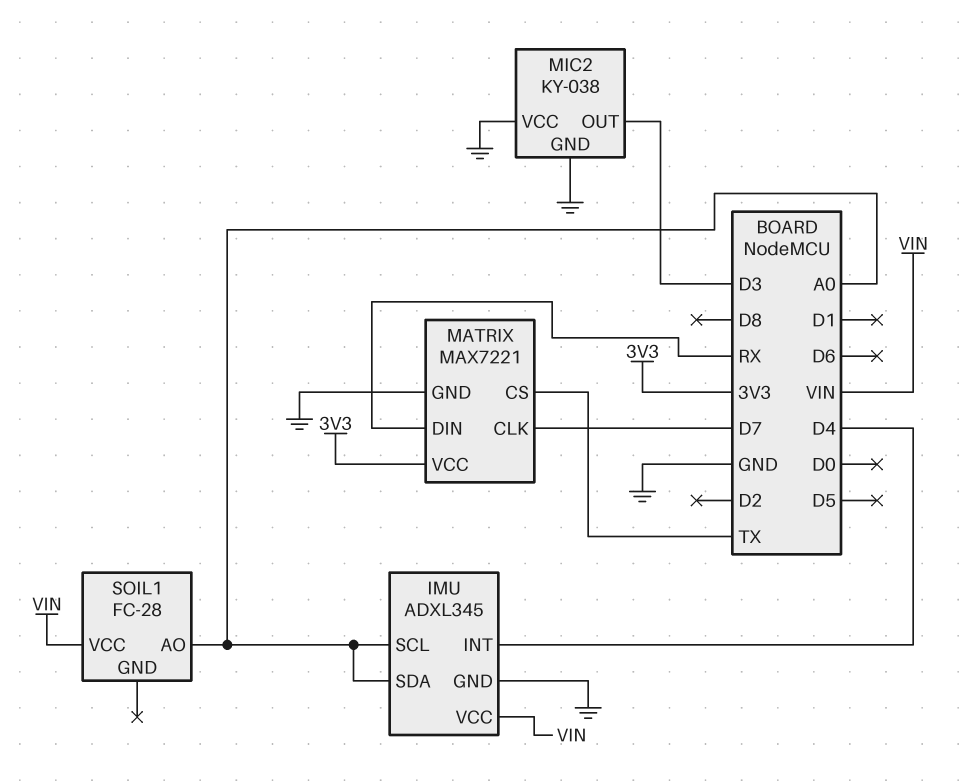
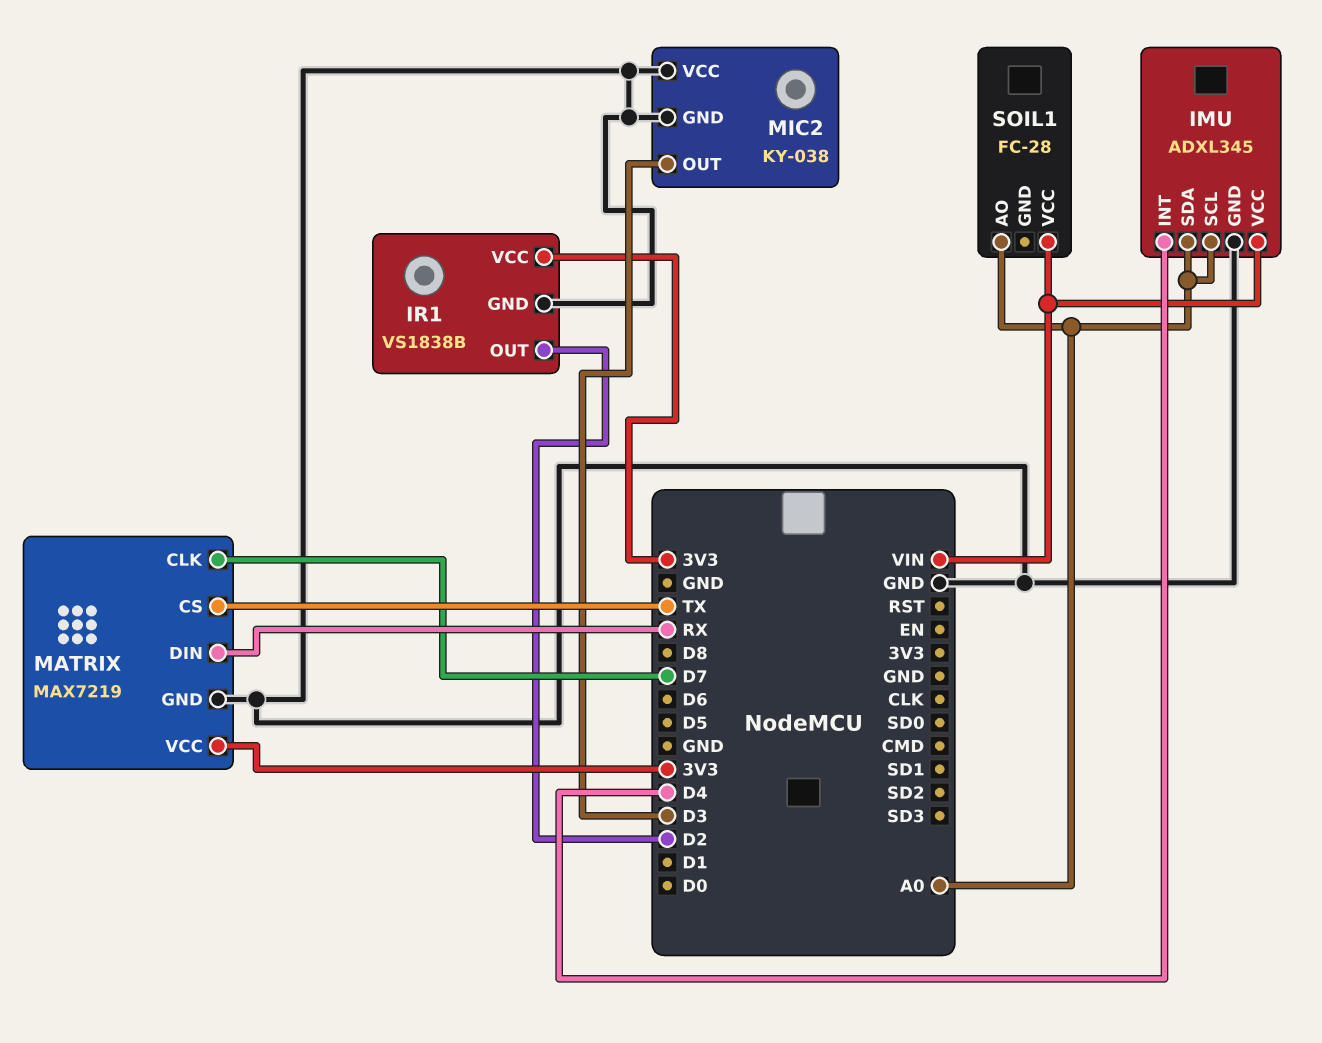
IR1: none -> VS1838B
IR1 pin GND: none -> GND
IR1 pin OUT: none -> D2
IR1 pin VCC: none -> 3V3
MATRIX: MAX7221 -> MAX7219

